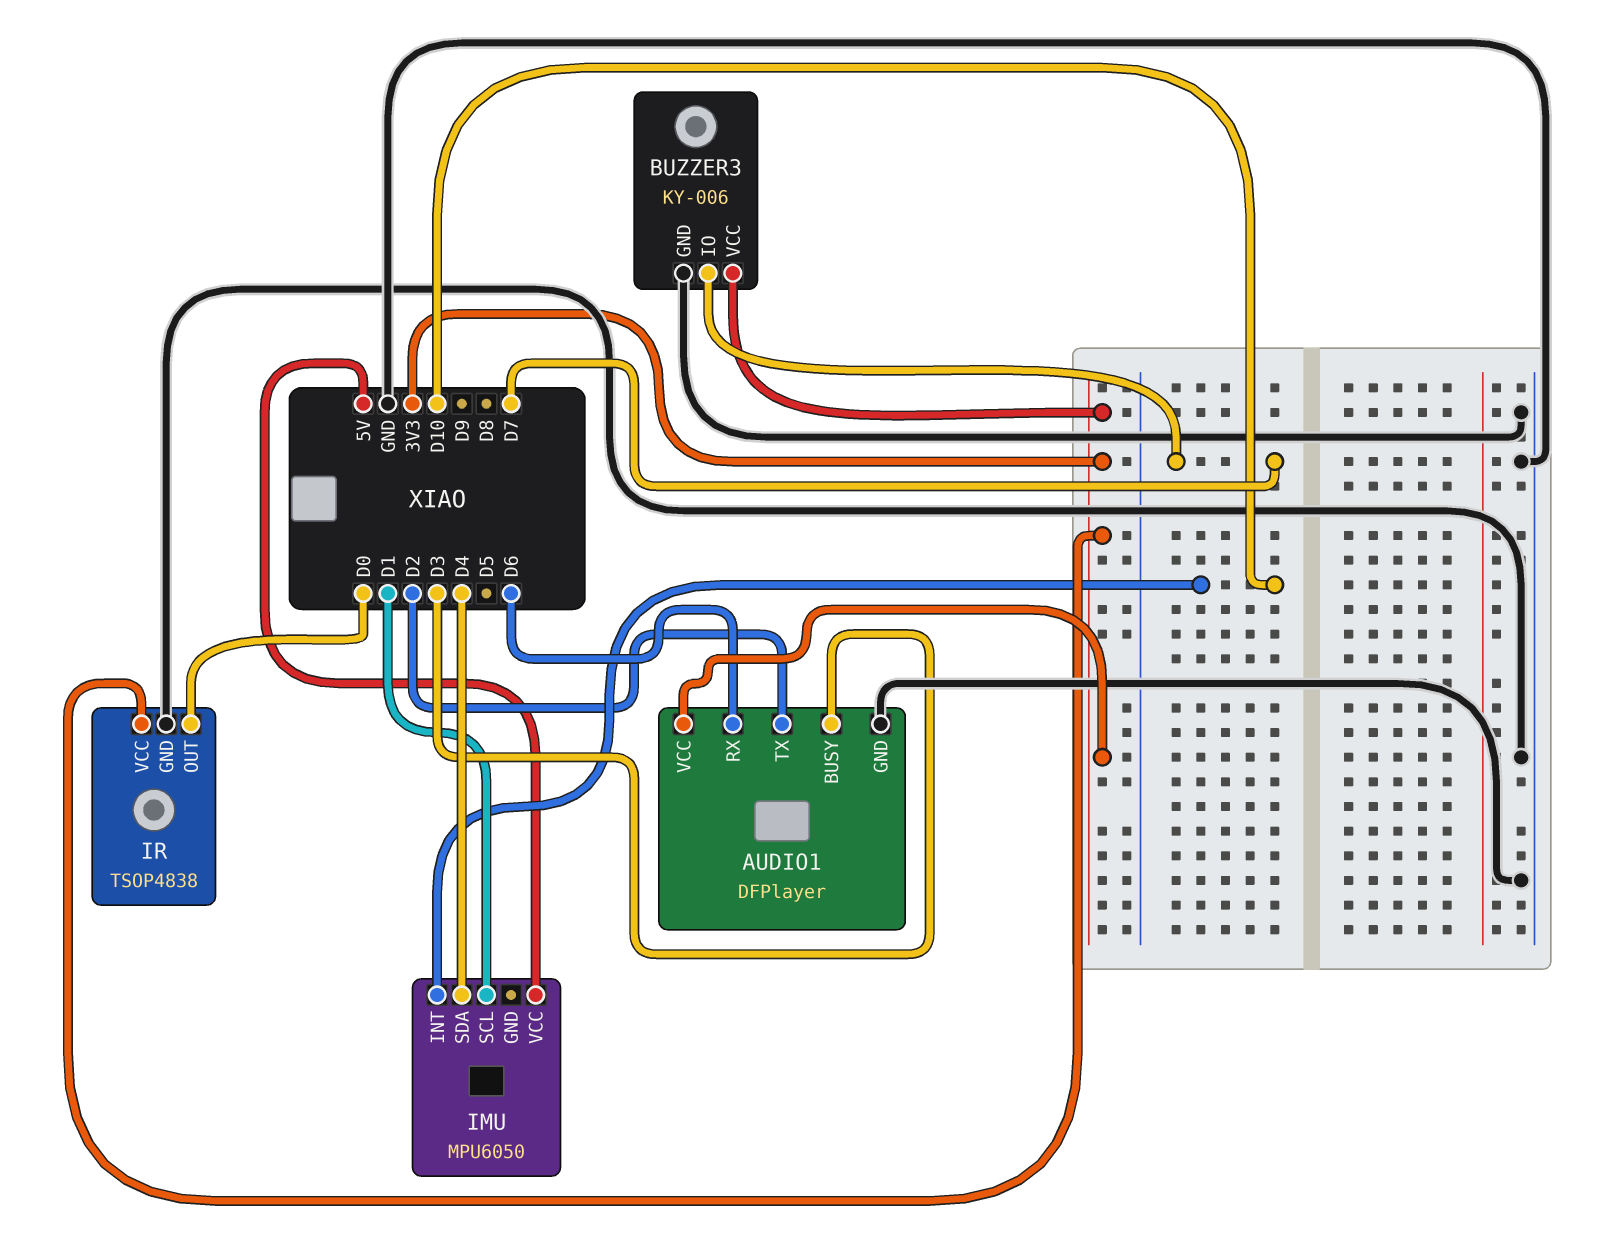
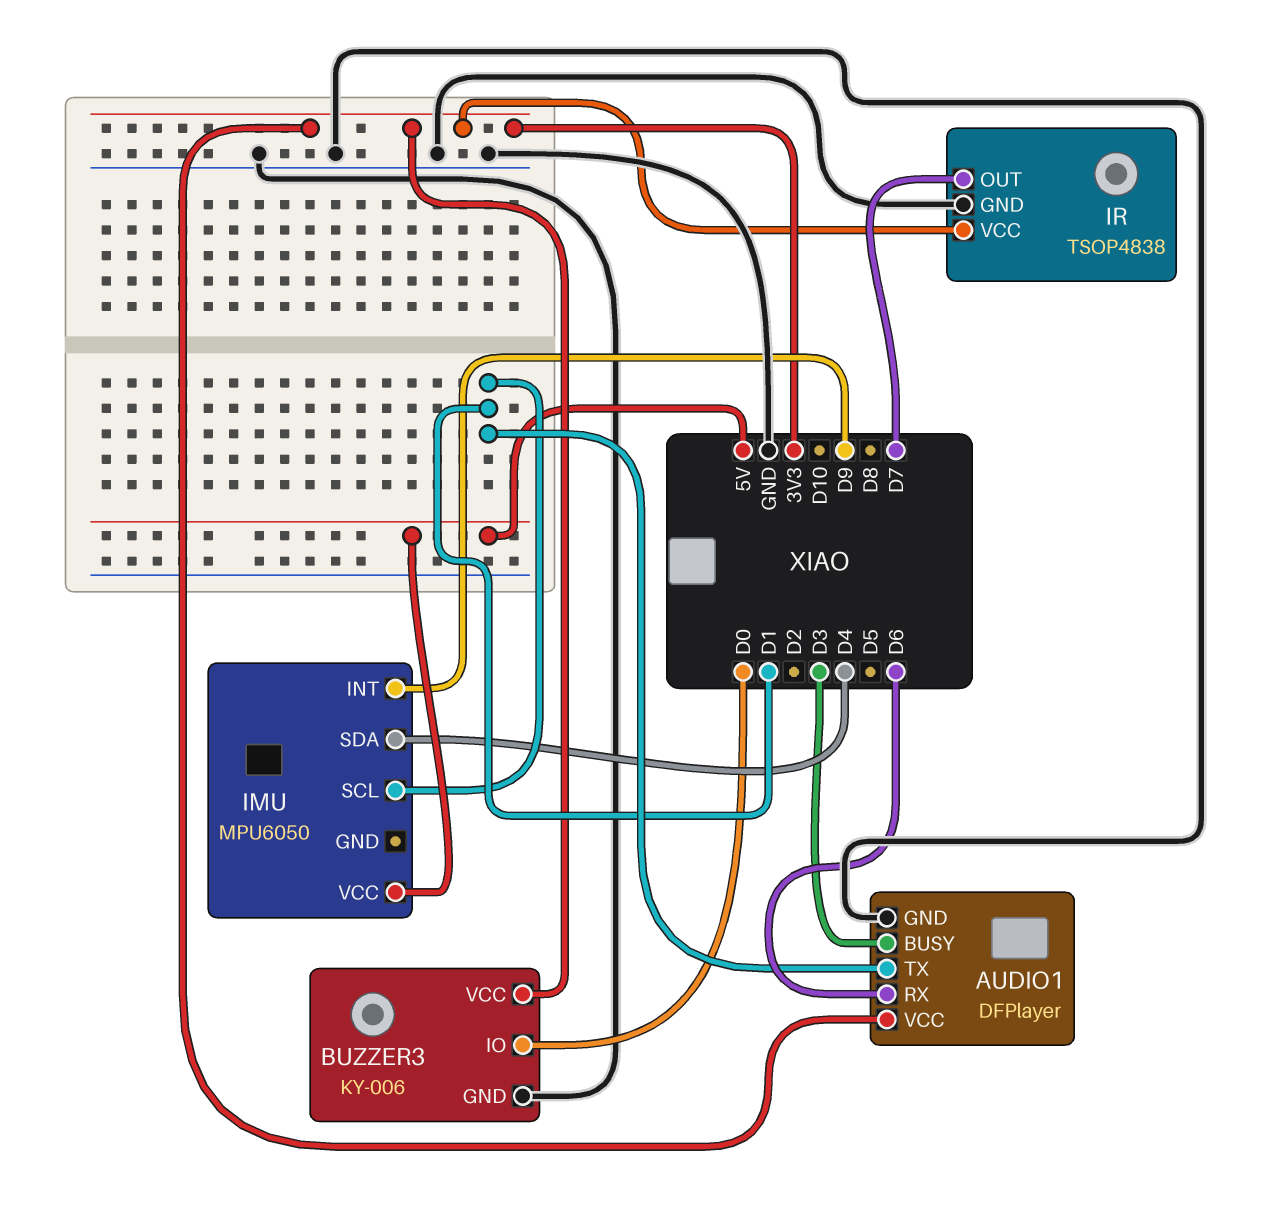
AUDIO1 pin TX: D2 -> D1
BUZZER3 pin IO: D7 -> D0
IMU pin INT: D10 -> D9
IR pin OUT: D0 -> D7

